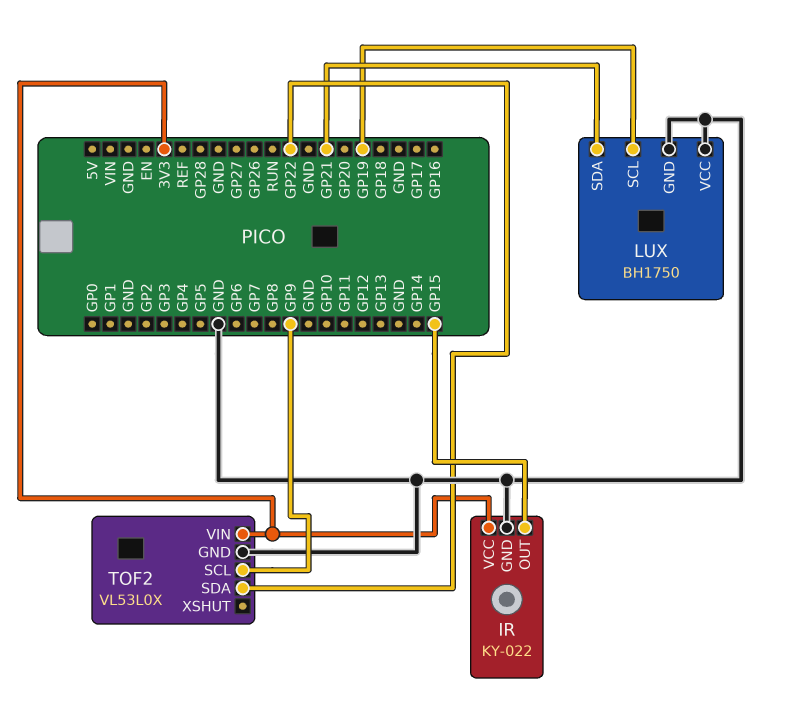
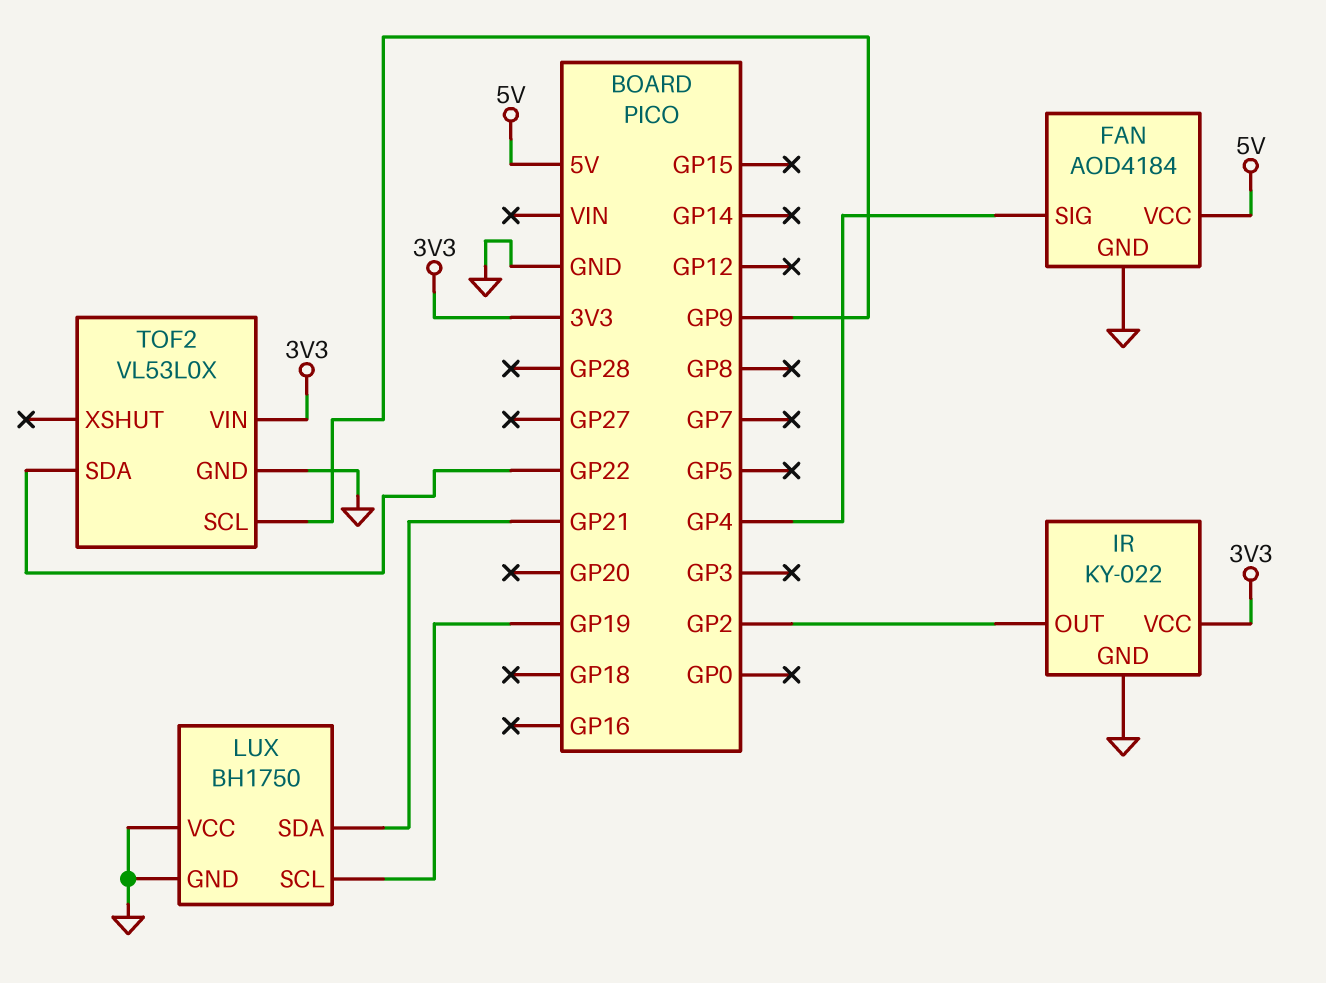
FAN: none -> AOD4184
FAN pin GND: none -> GND
FAN pin SIG: none -> GP4
FAN pin VCC: none -> 5V
IR pin OUT: GP15 -> GP2

